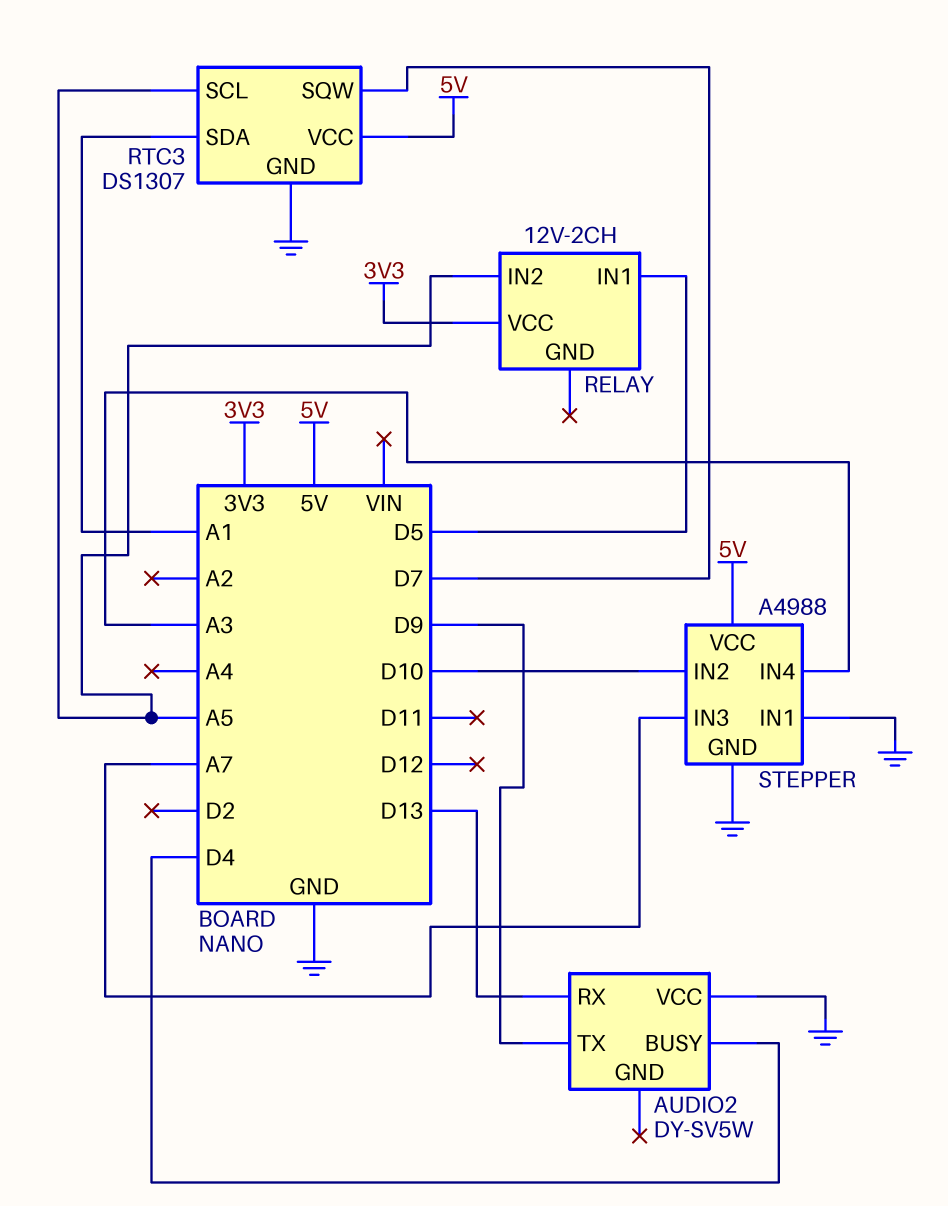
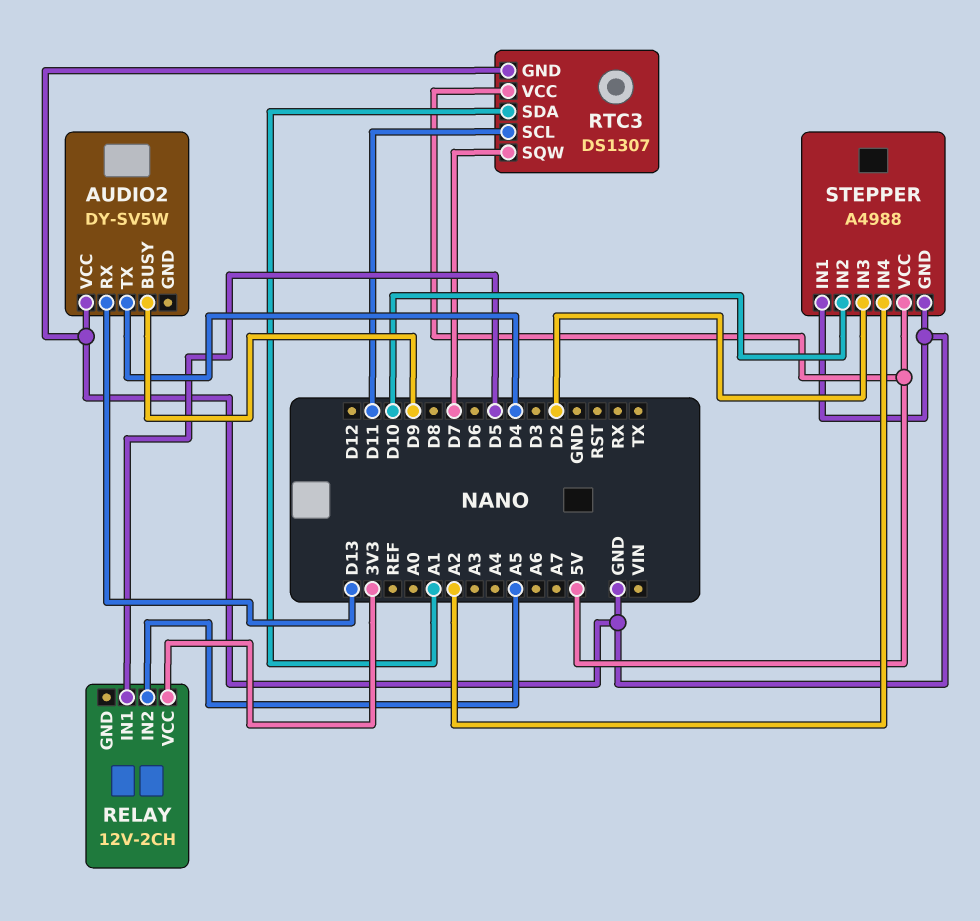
AUDIO2 pin BUSY: D4 -> D9
AUDIO2 pin TX: D9 -> D4
RTC3 pin SCL: A5 -> D11
STEPPER pin IN3: A7 -> D2
STEPPER pin IN4: A3 -> A2

